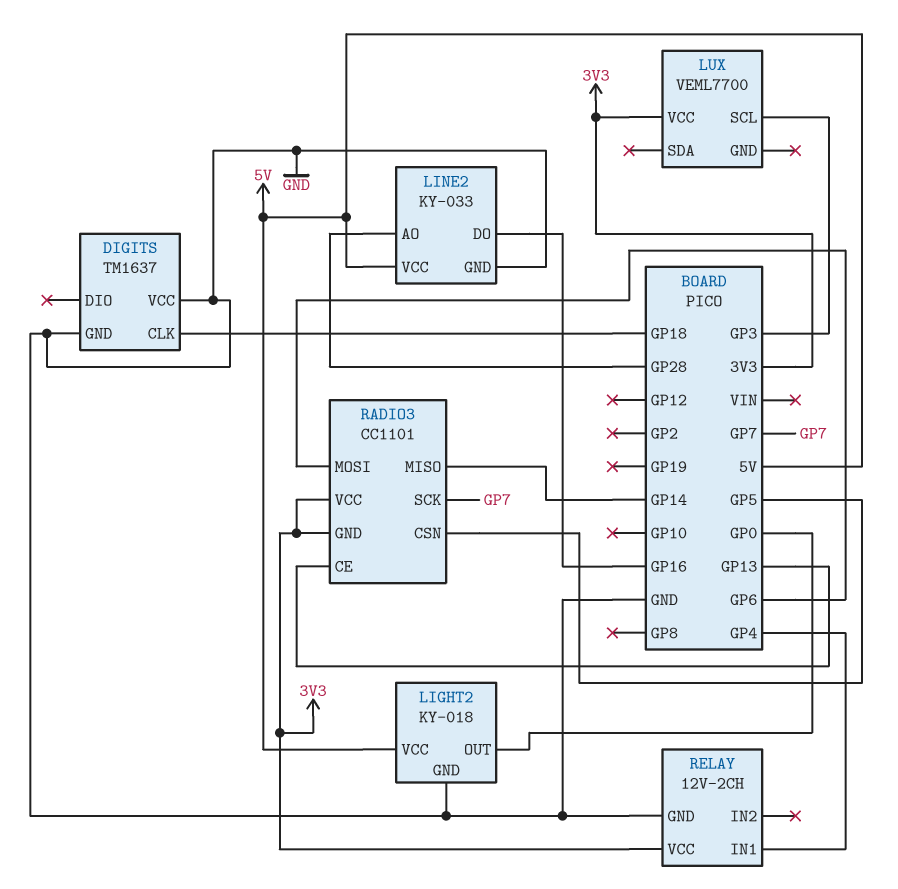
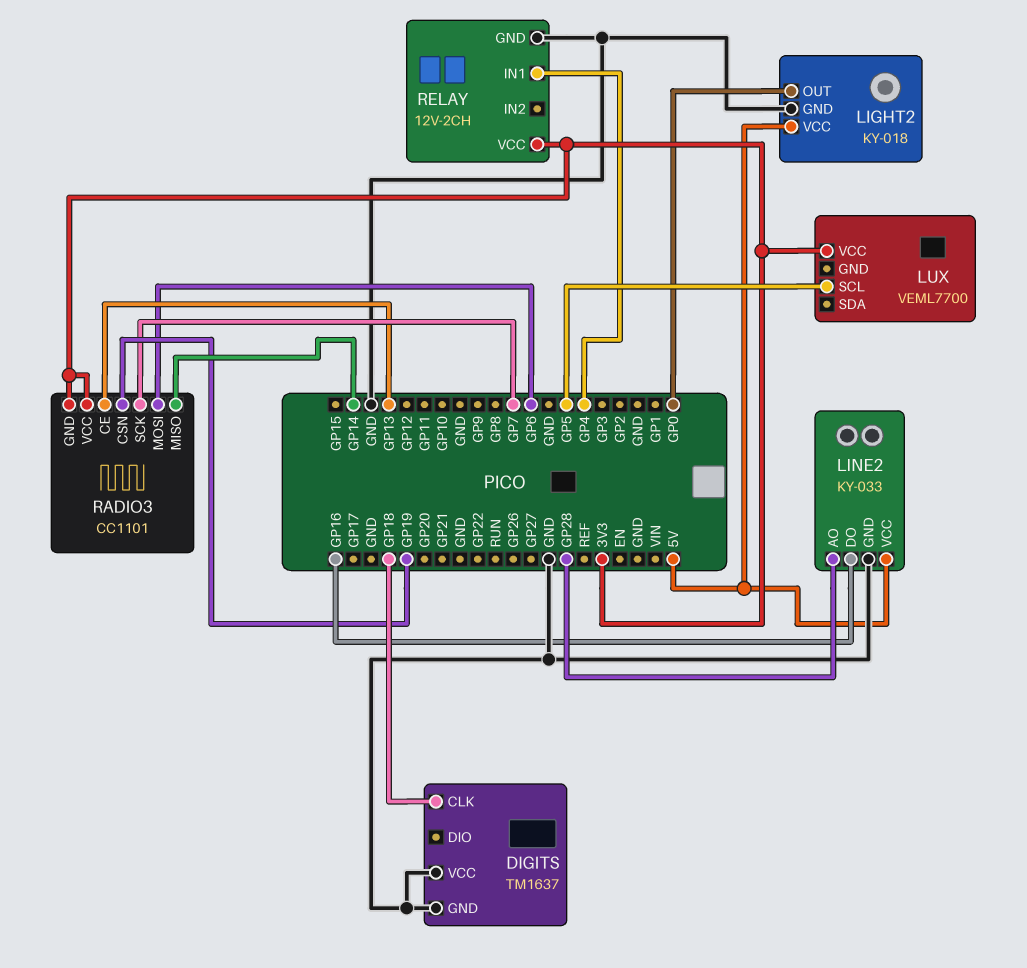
LUX pin SCL: GP3 -> GP5
RADIO3 pin CSN: GP5 -> GP19

